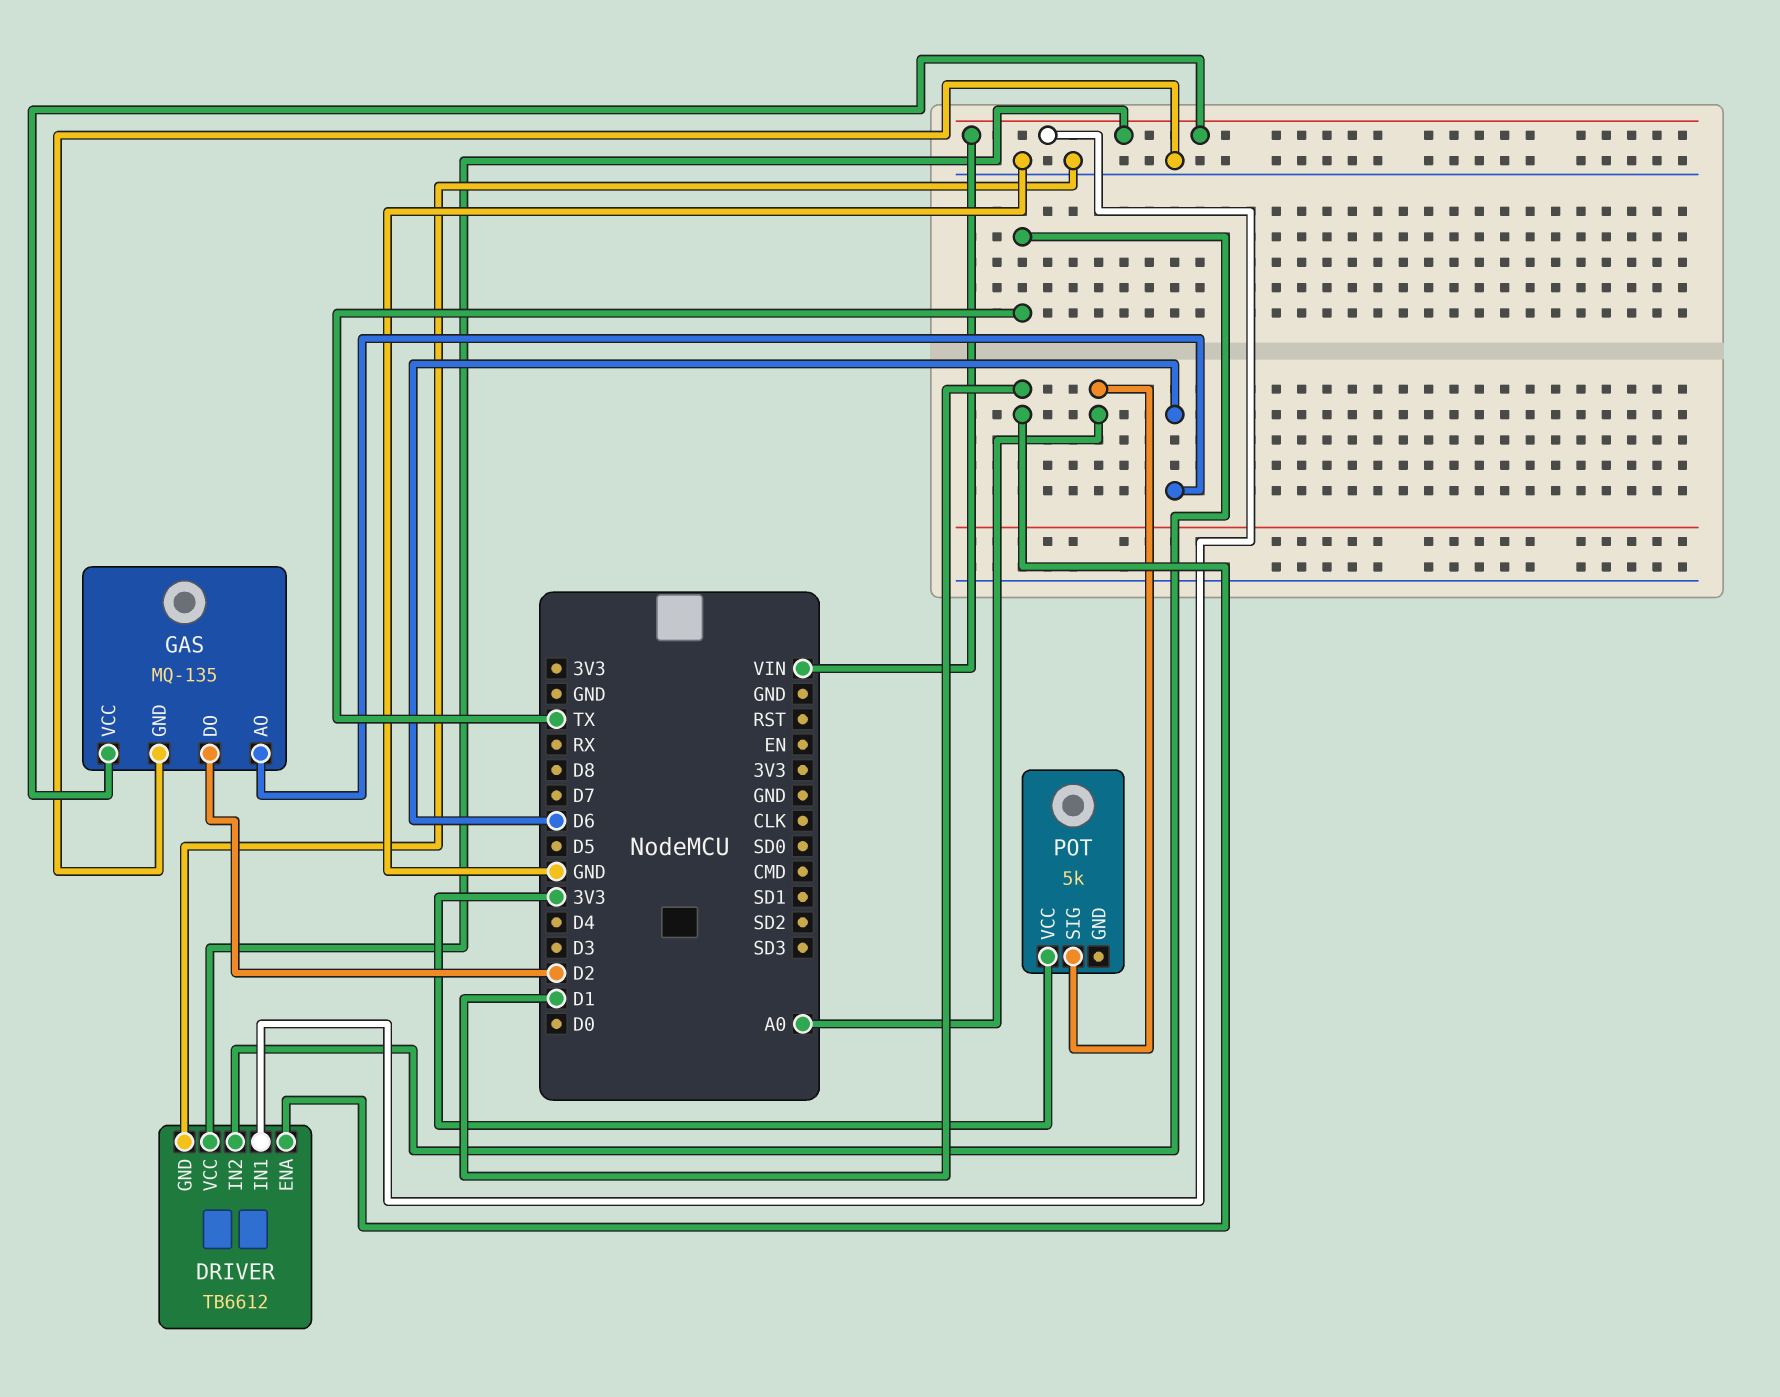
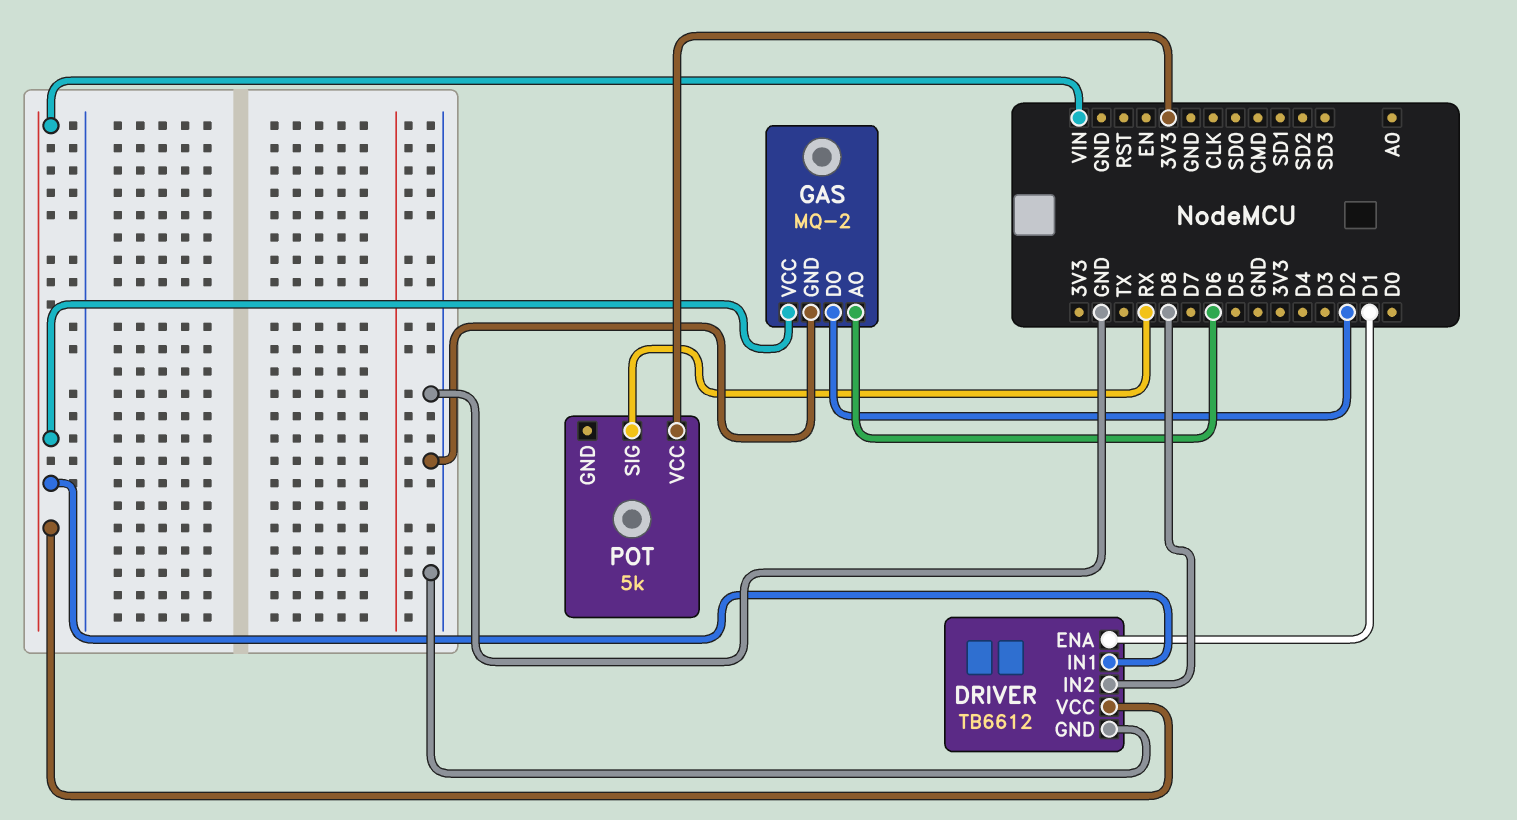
DRIVER pin IN2: TX -> D8
GAS: MQ-135 -> MQ-2
POT pin SIG: A0 -> RX

